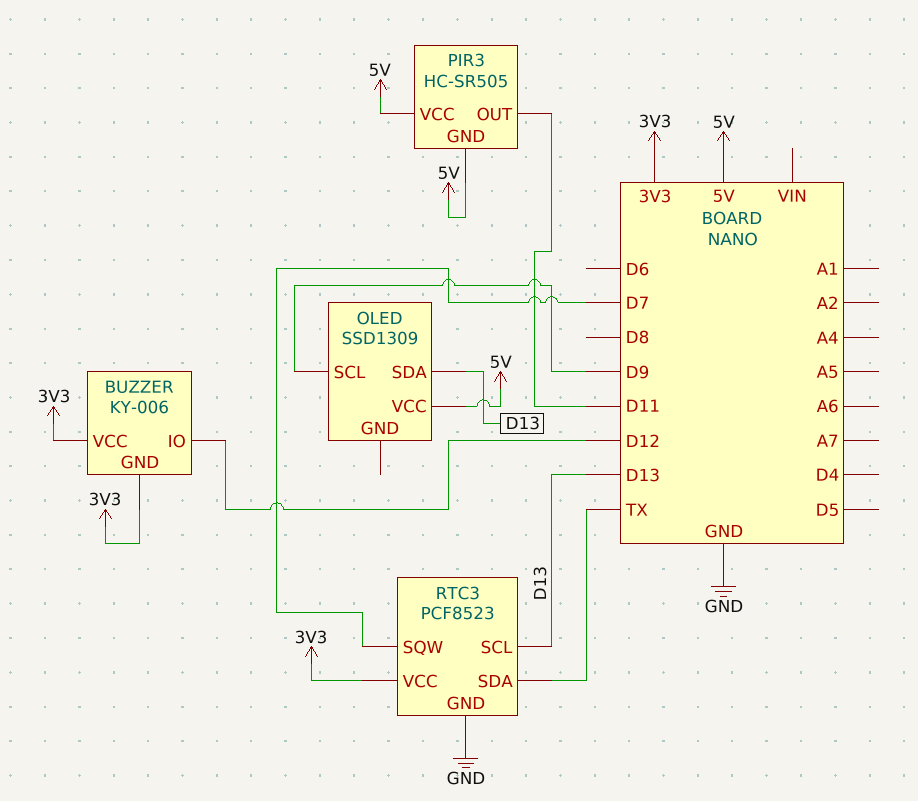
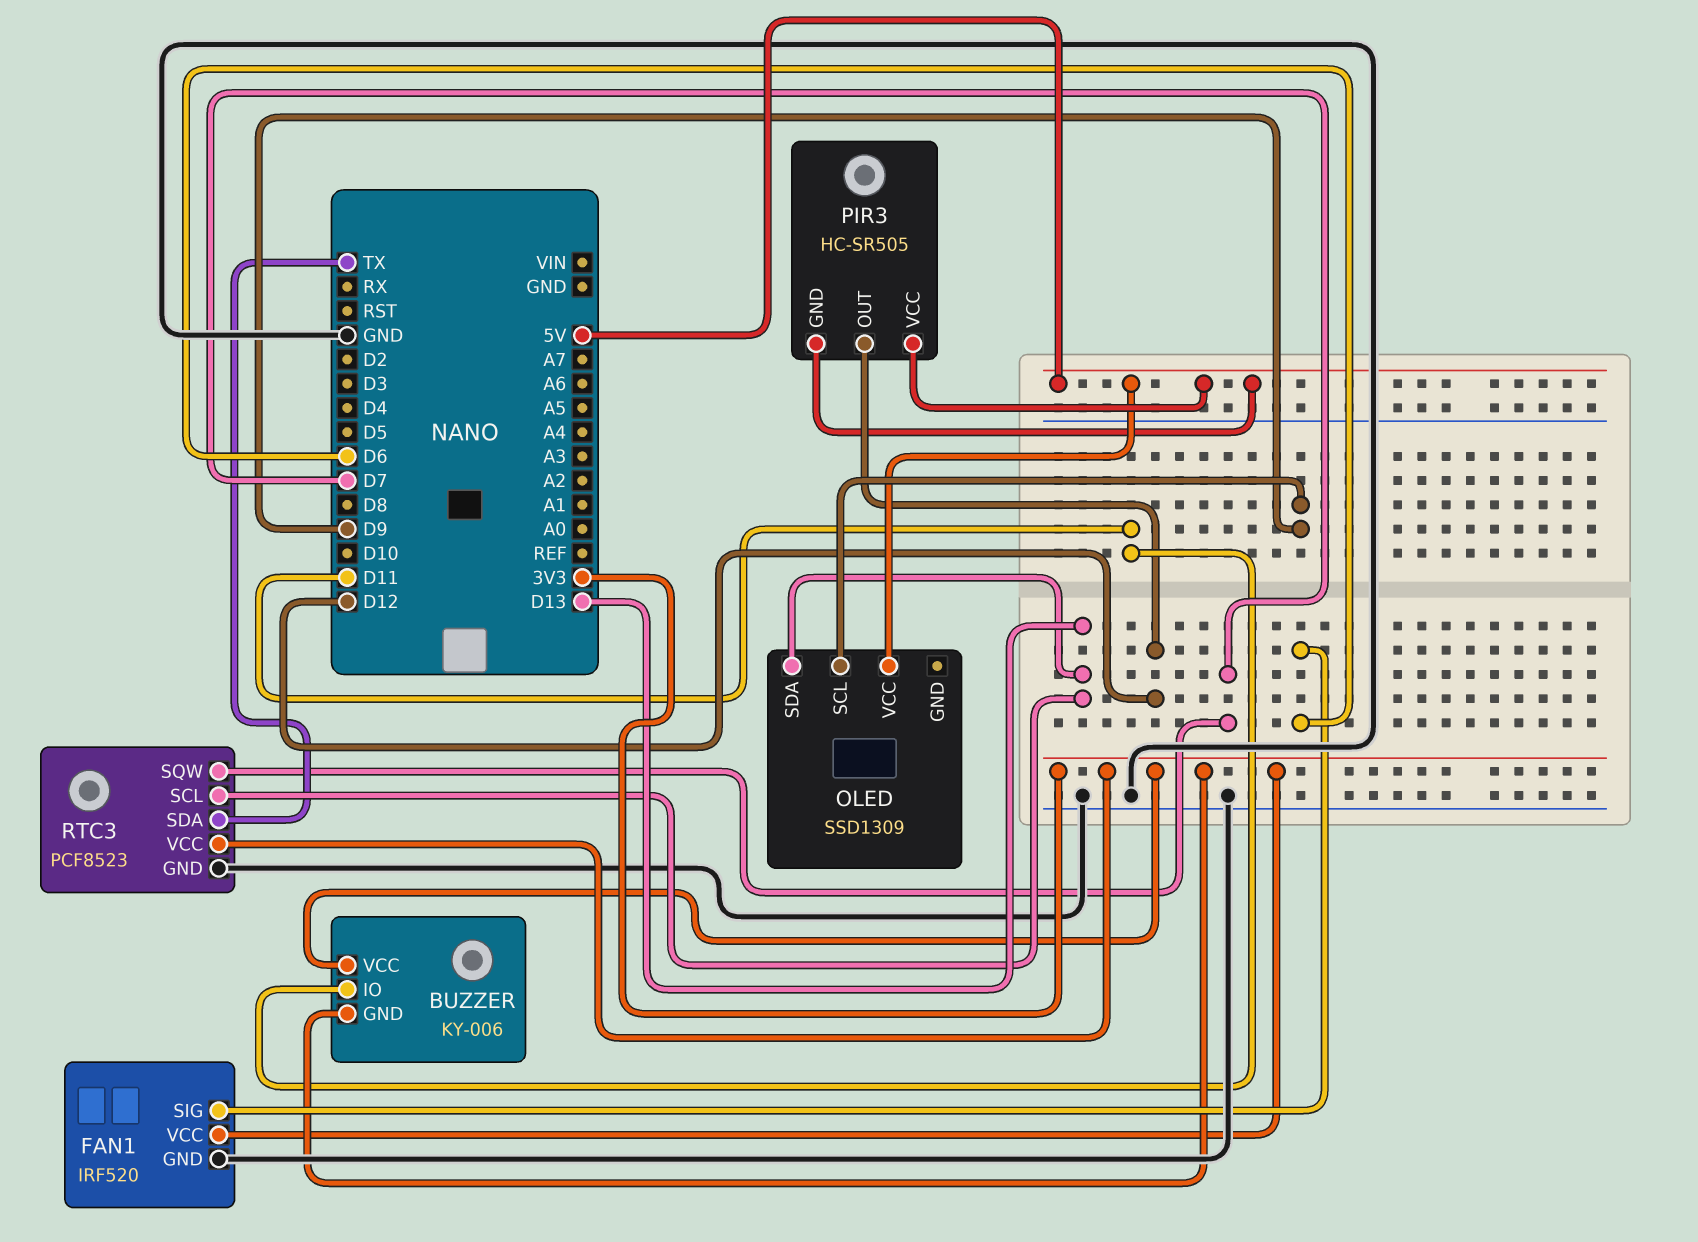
BUZZER pin IO: D12 -> D11
FAN1: none -> IRF520
FAN1 pin GND: none -> GND
FAN1 pin SIG: none -> D6
FAN1 pin VCC: none -> 3V3
PIR3 pin OUT: D11 -> D12

